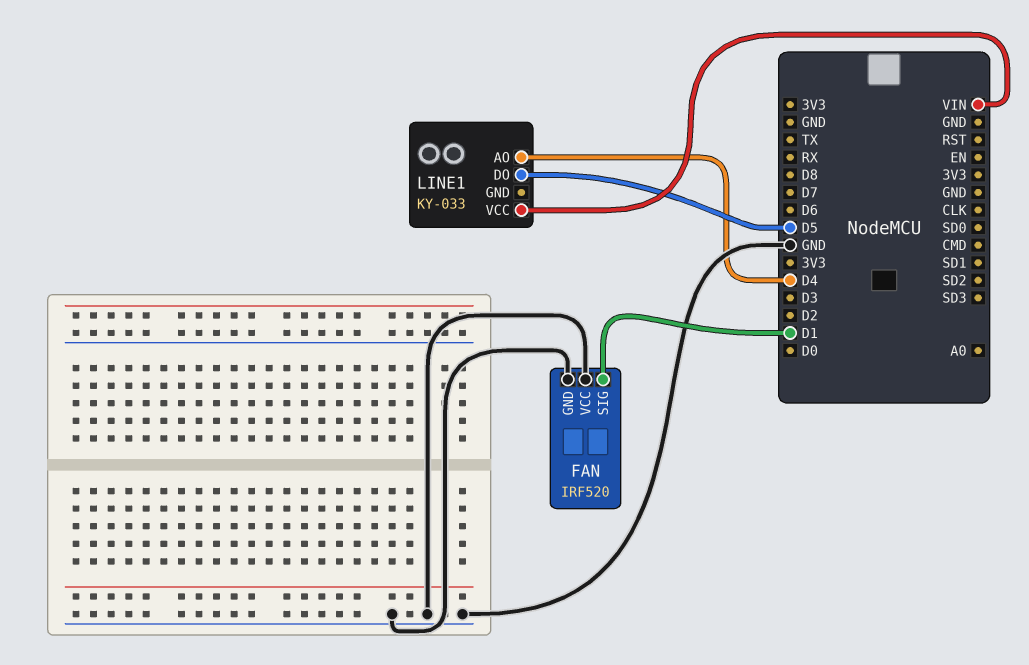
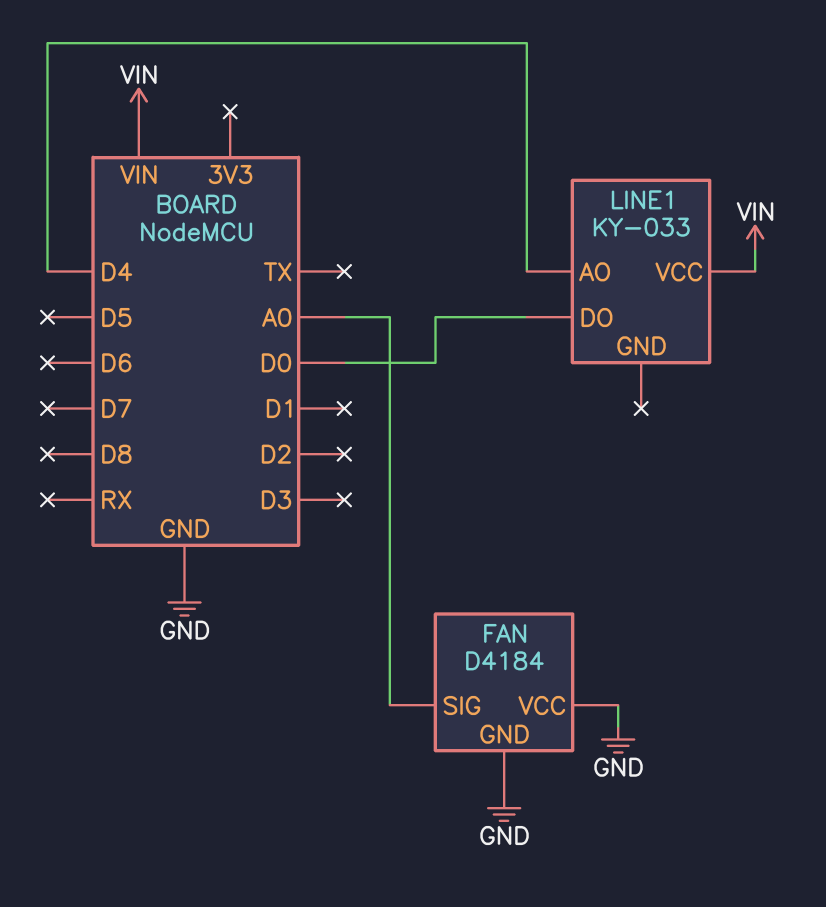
FAN: IRF520 -> D4184
FAN pin SIG: D1 -> A0
LINE1 pin DO: D5 -> D0

